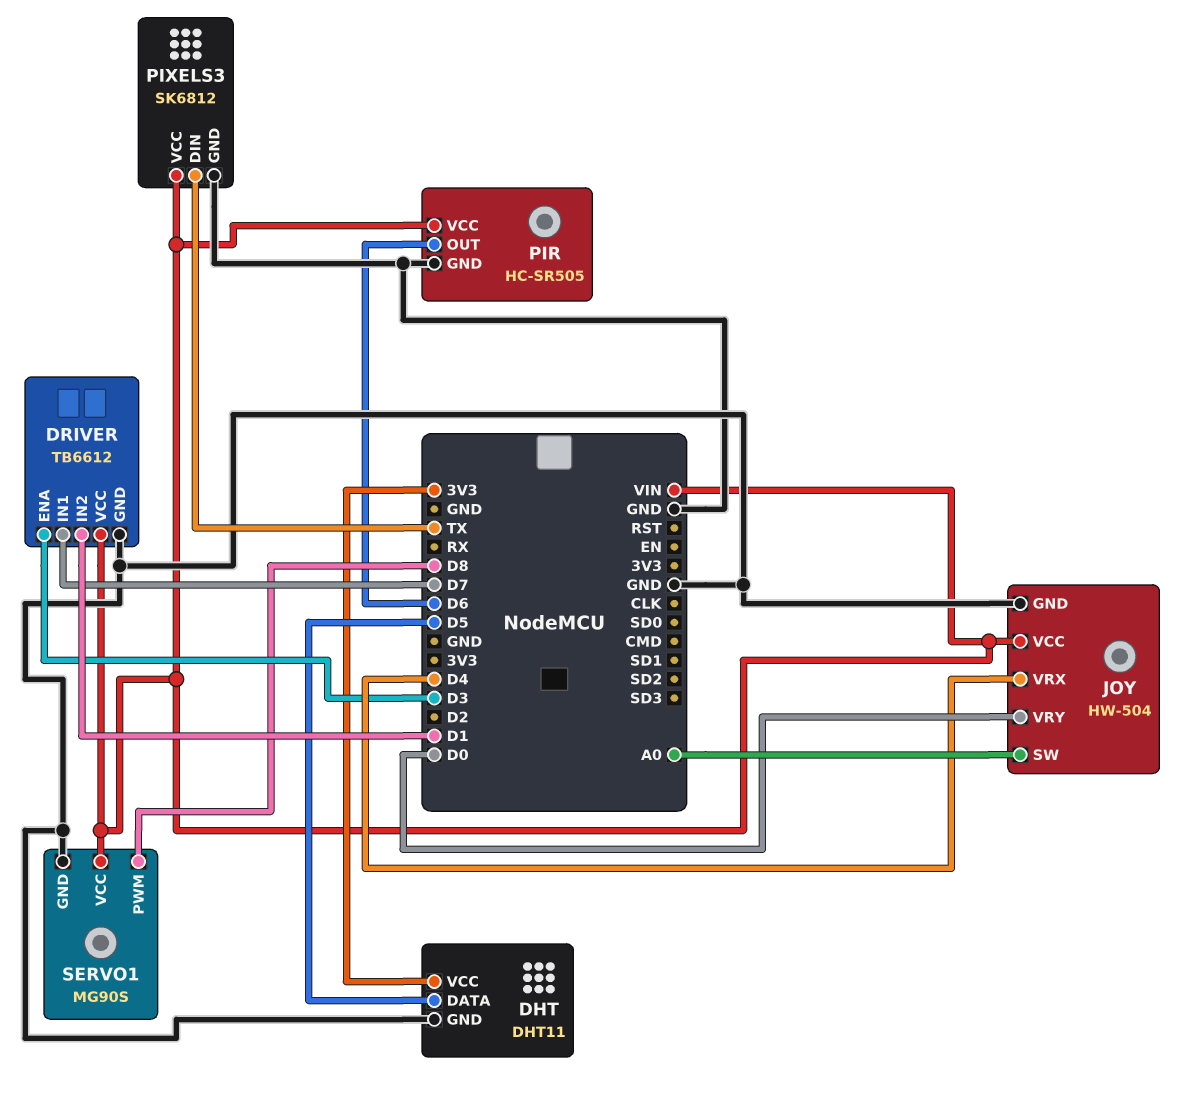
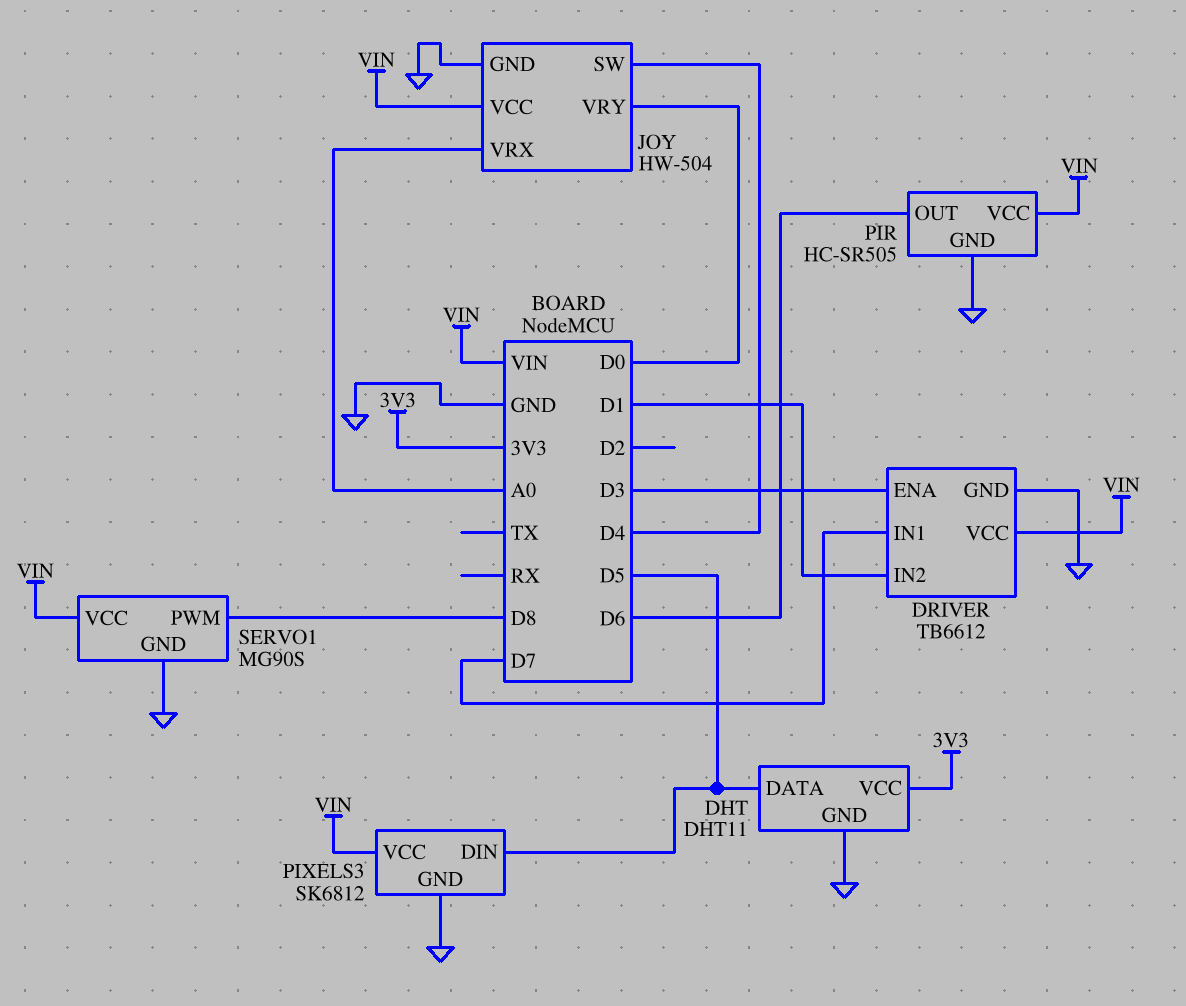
JOY pin SW: A0 -> D4
JOY pin VRX: D4 -> A0
PIXELS3 pin DIN: TX -> D5

